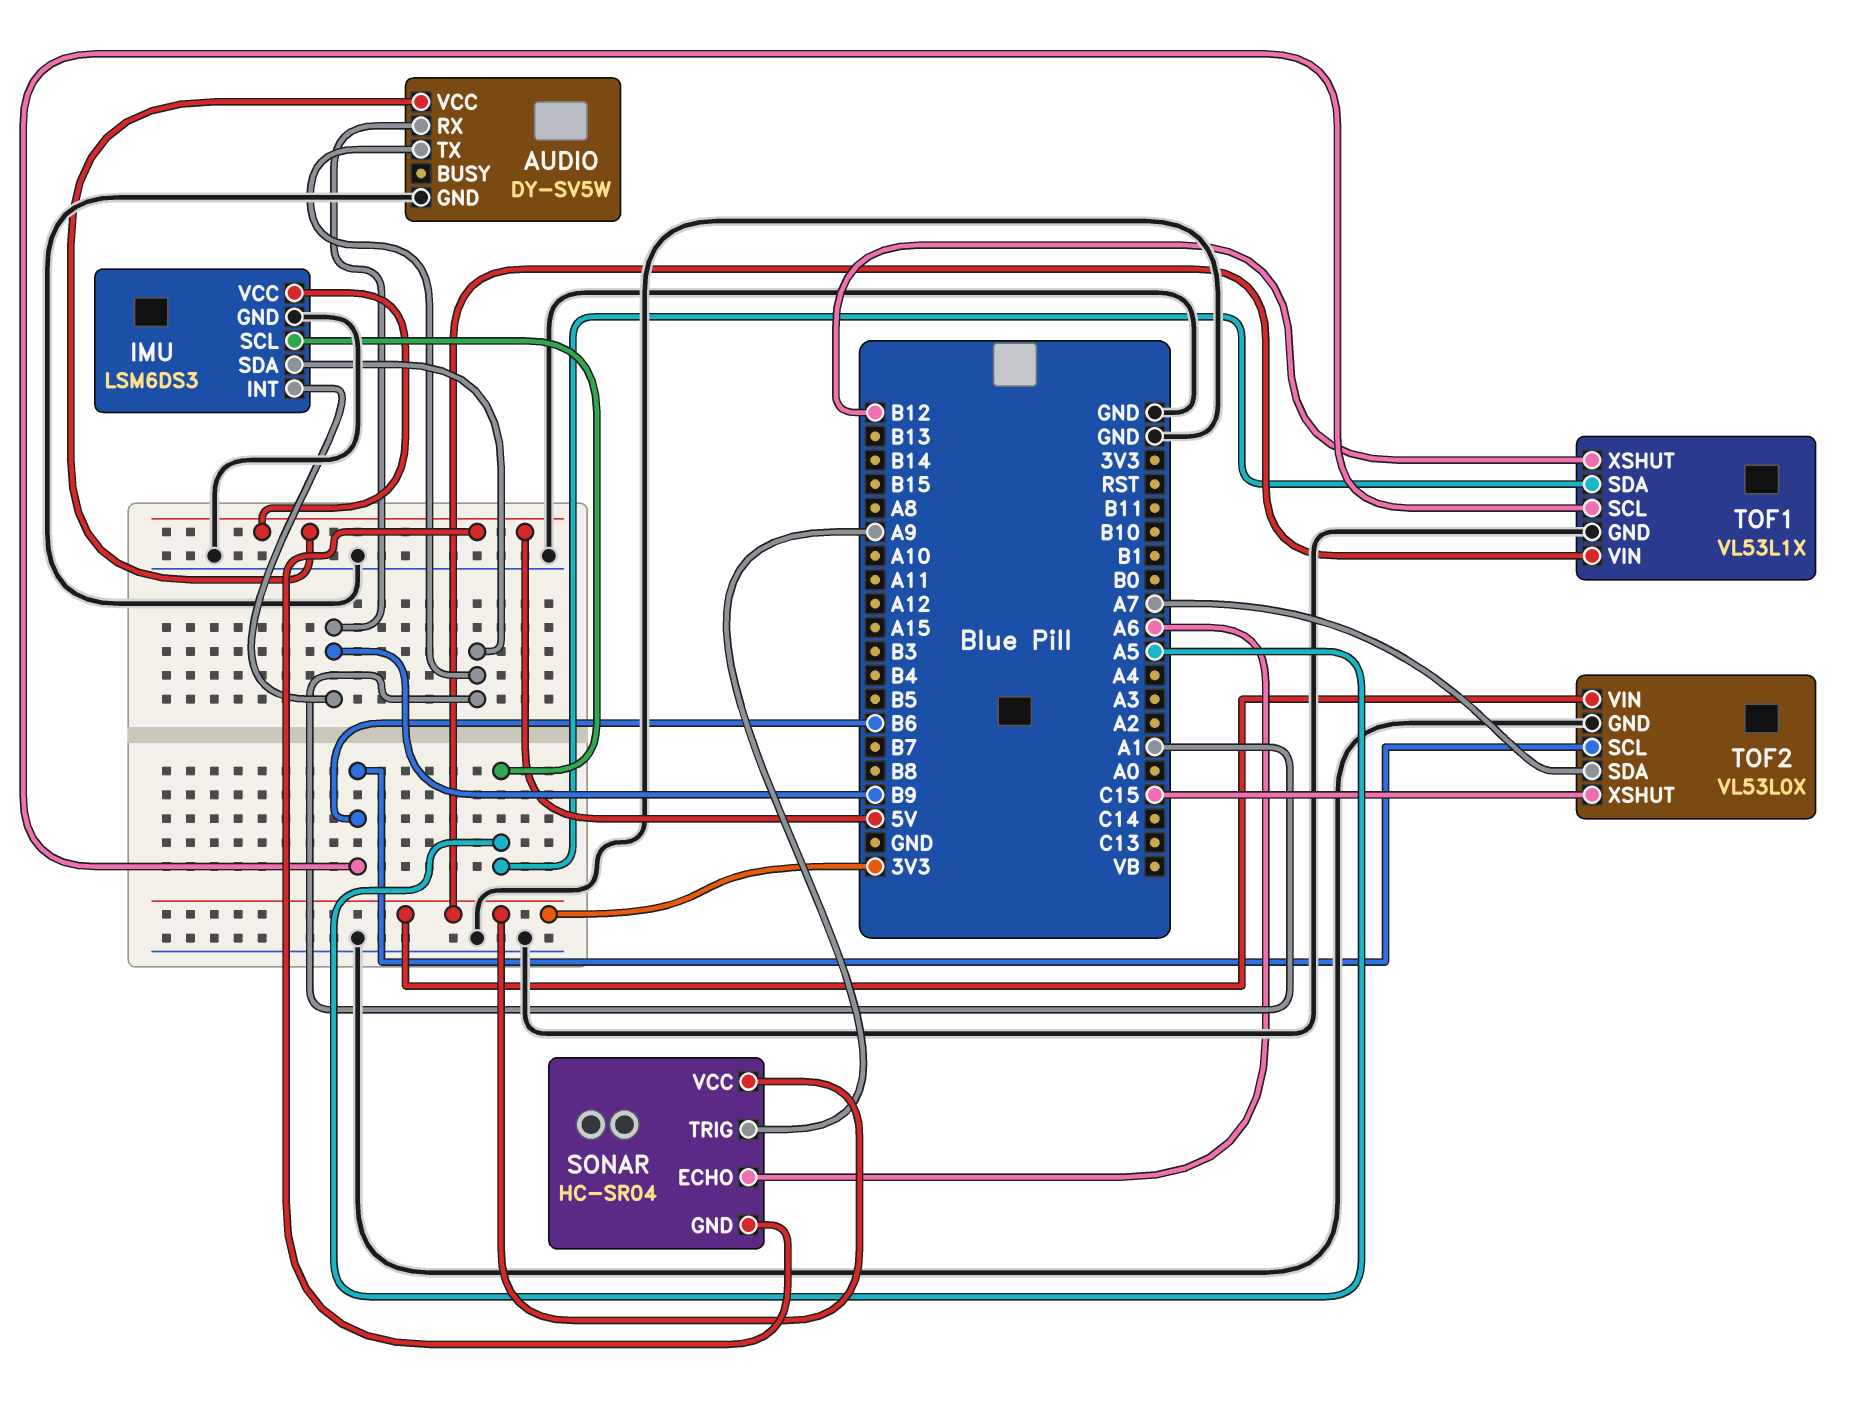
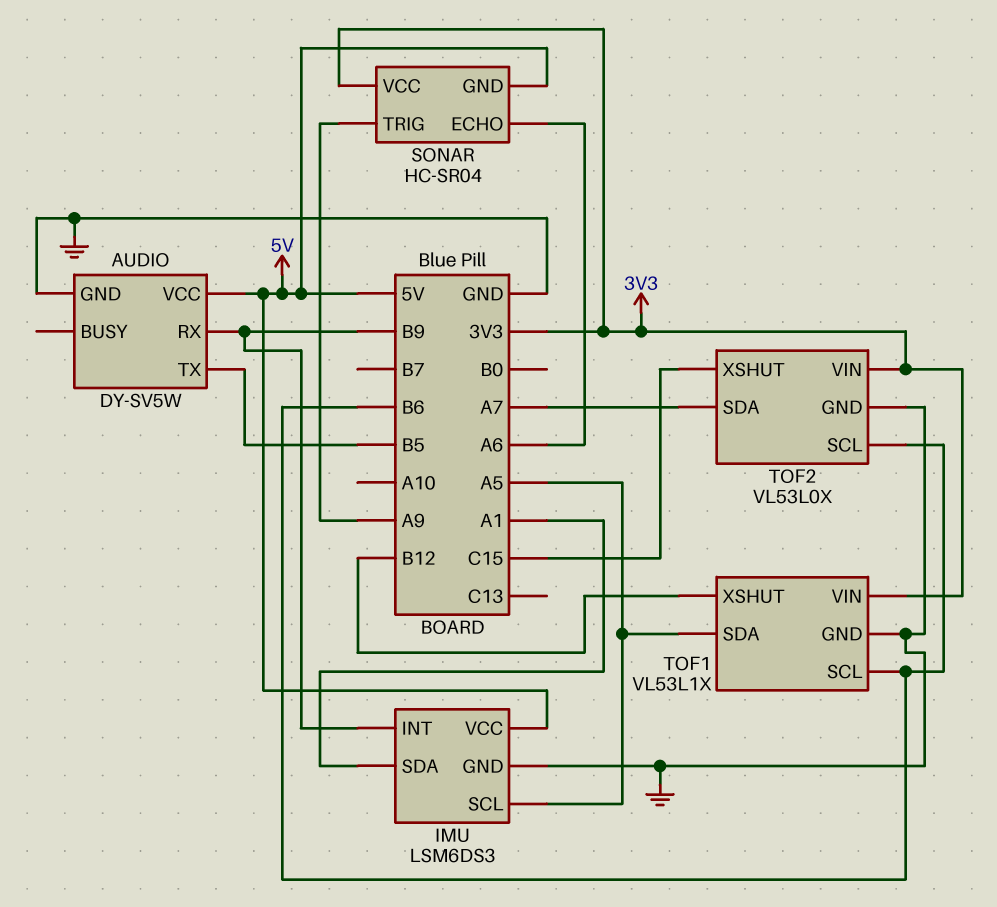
AUDIO pin TX: A1 -> B5

